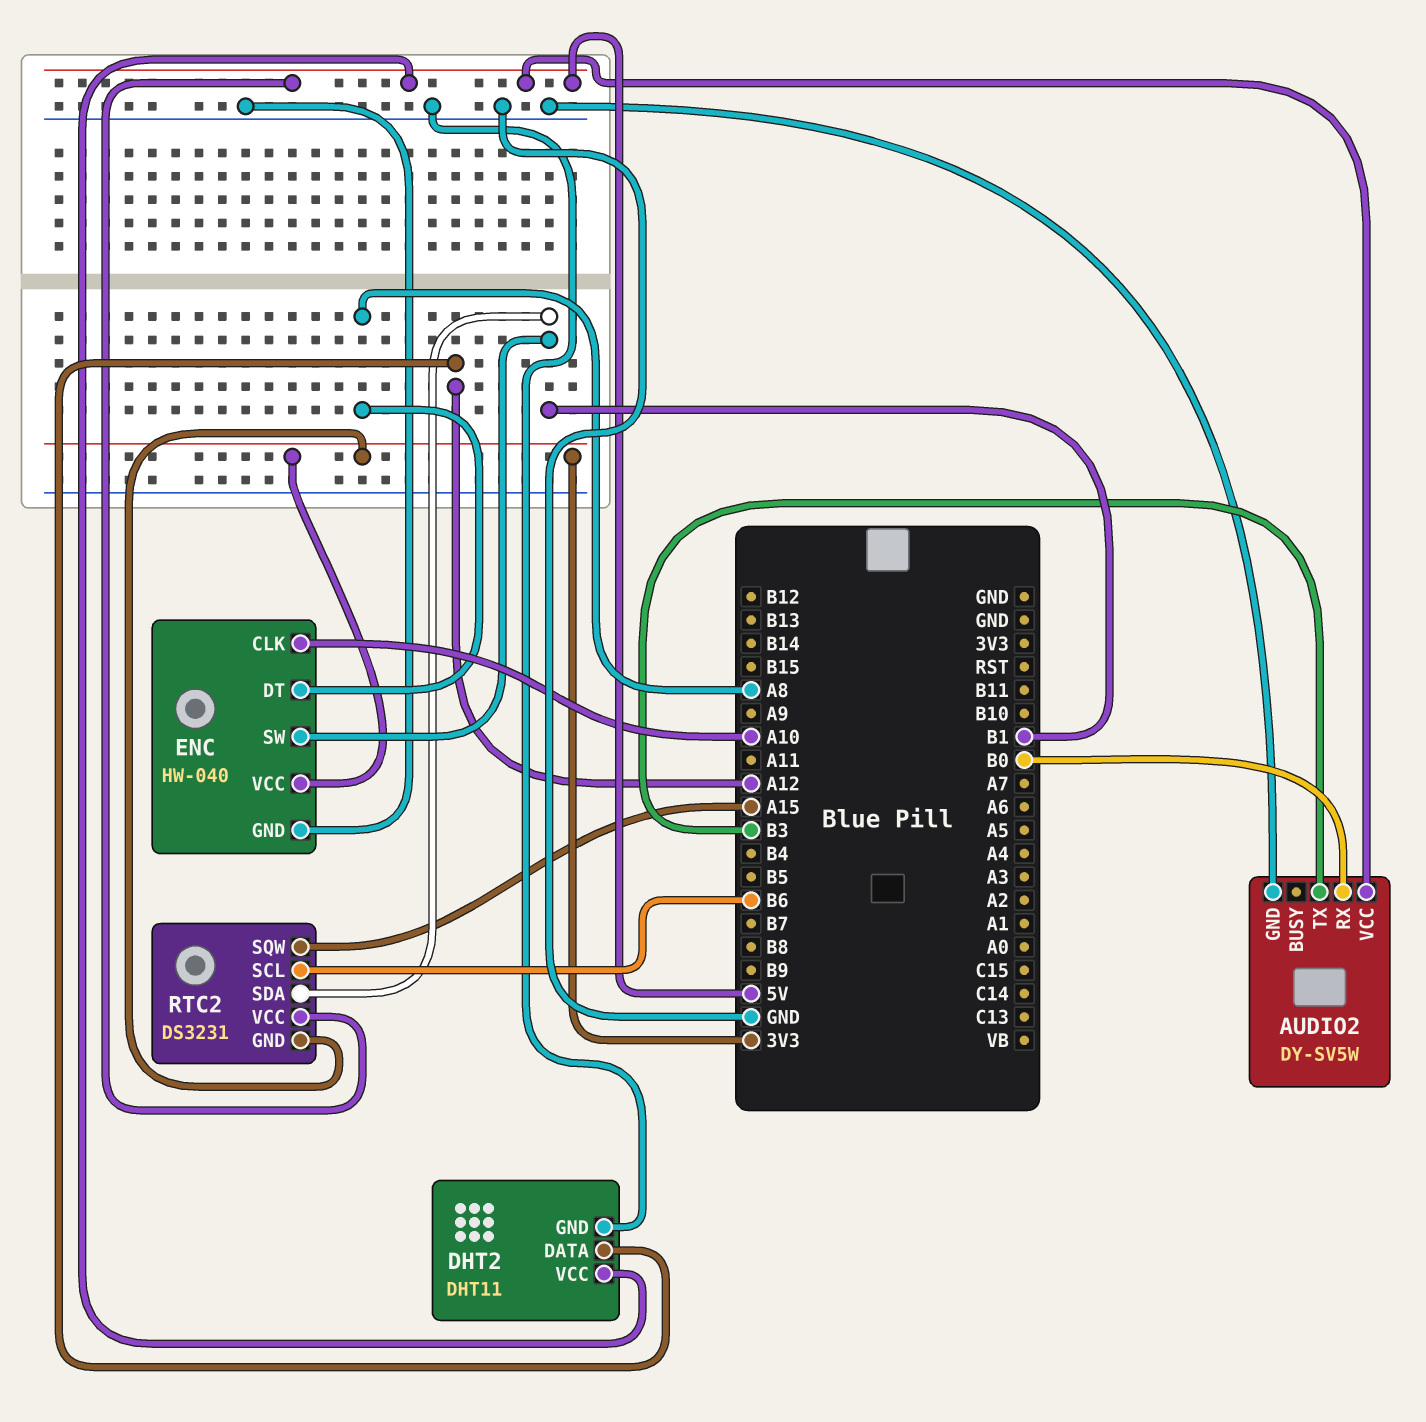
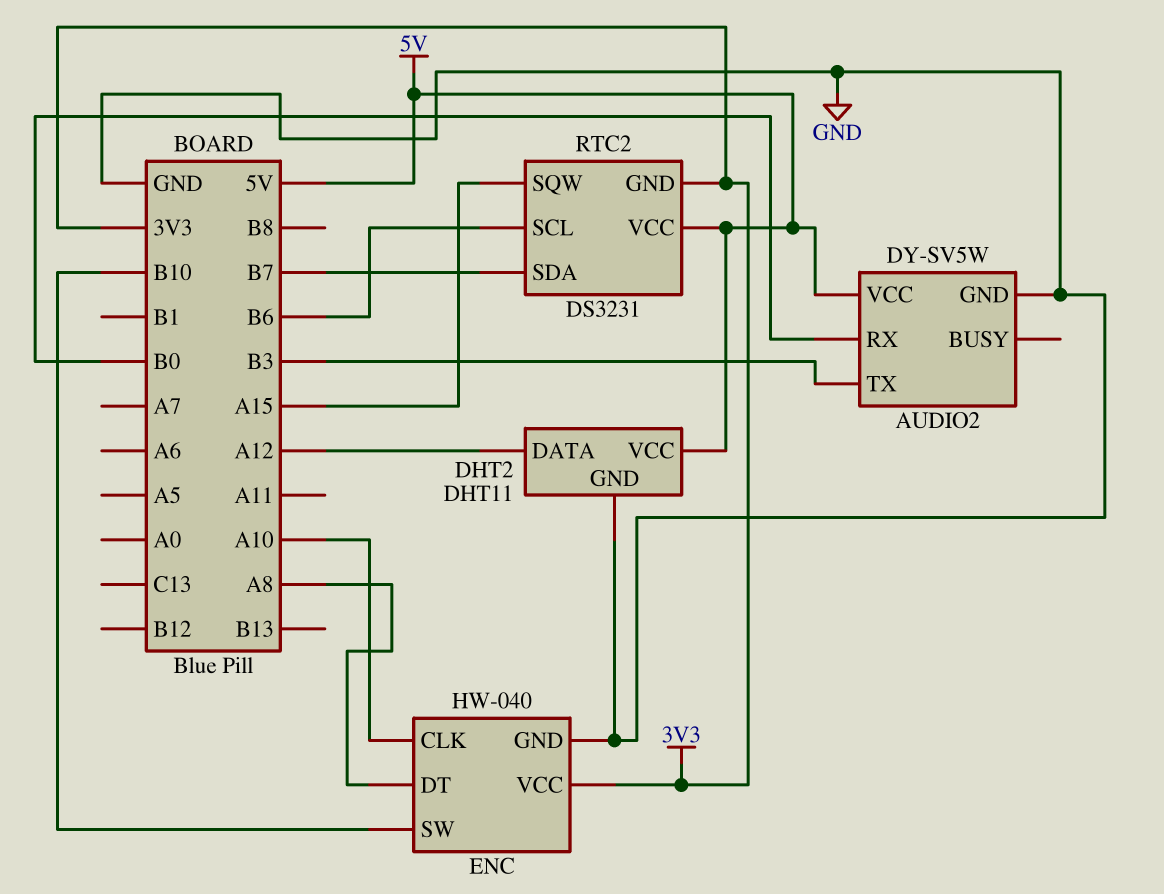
ENC pin SW: B1 -> B10
RTC2 pin SDA: B1 -> B7

